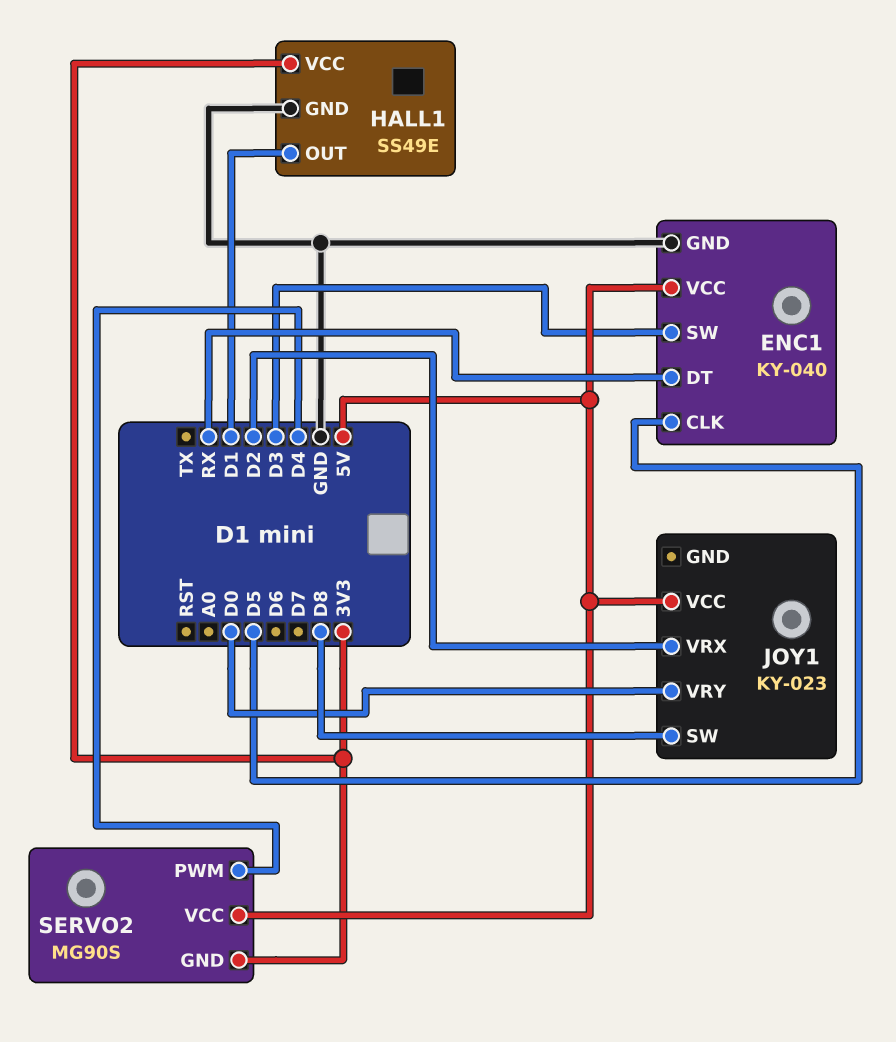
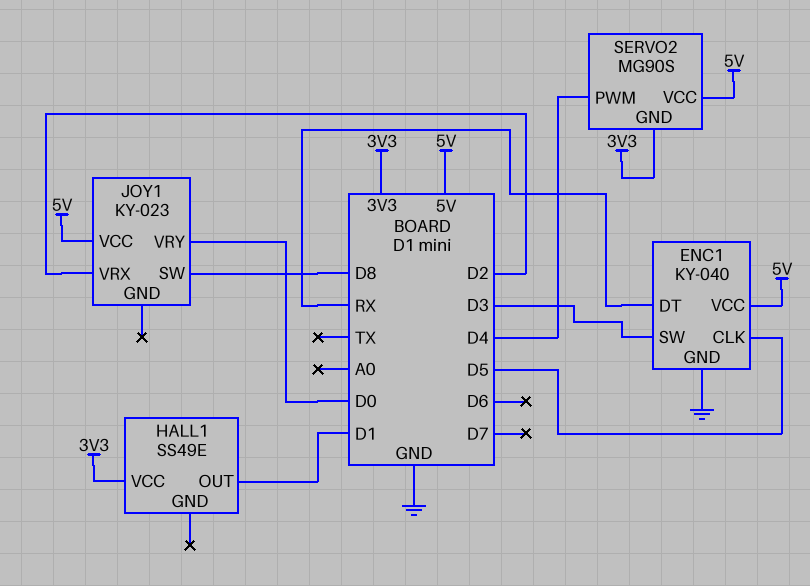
HALL1 pin GND: GND -> none

